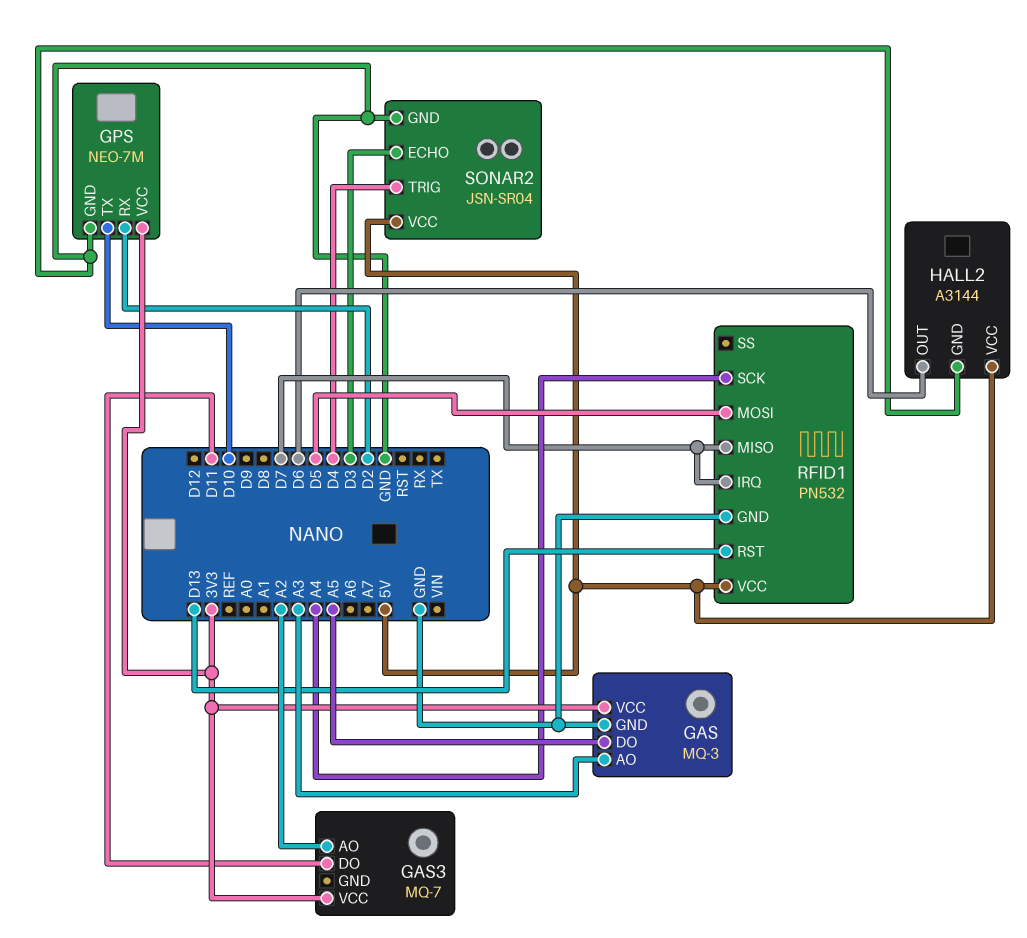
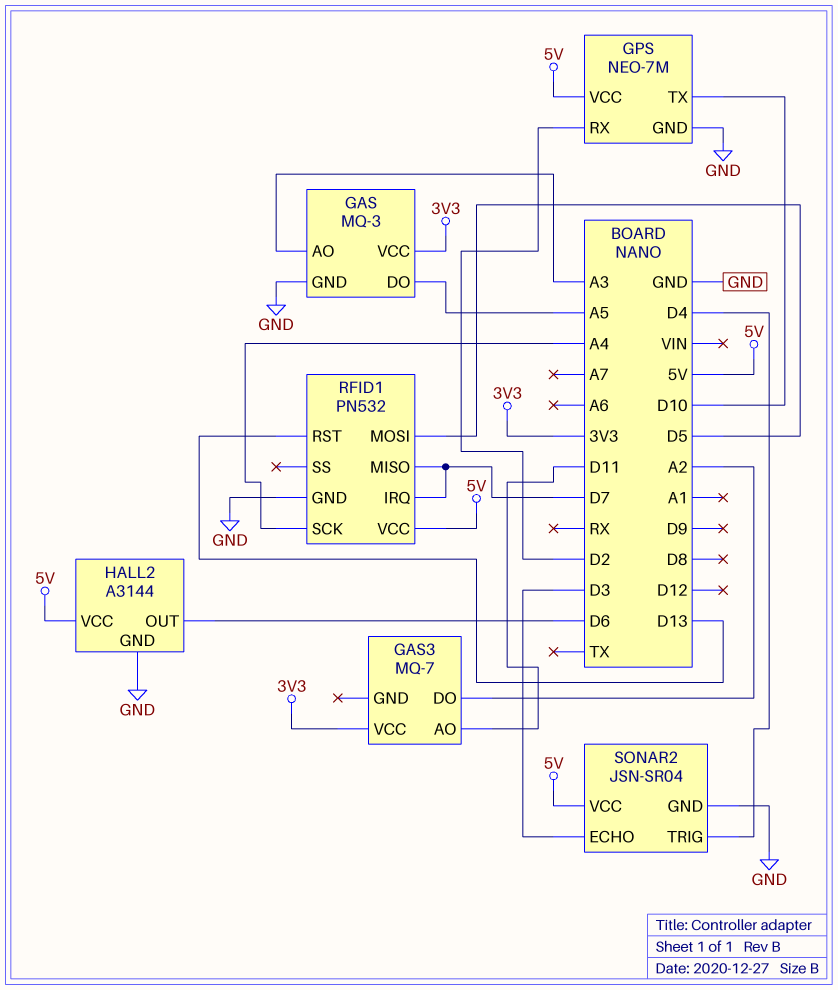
GAS3 pin AO: A2 -> D11
GAS3 pin DO: D11 -> A2
GPS pin VCC: 3V3 -> 5V

